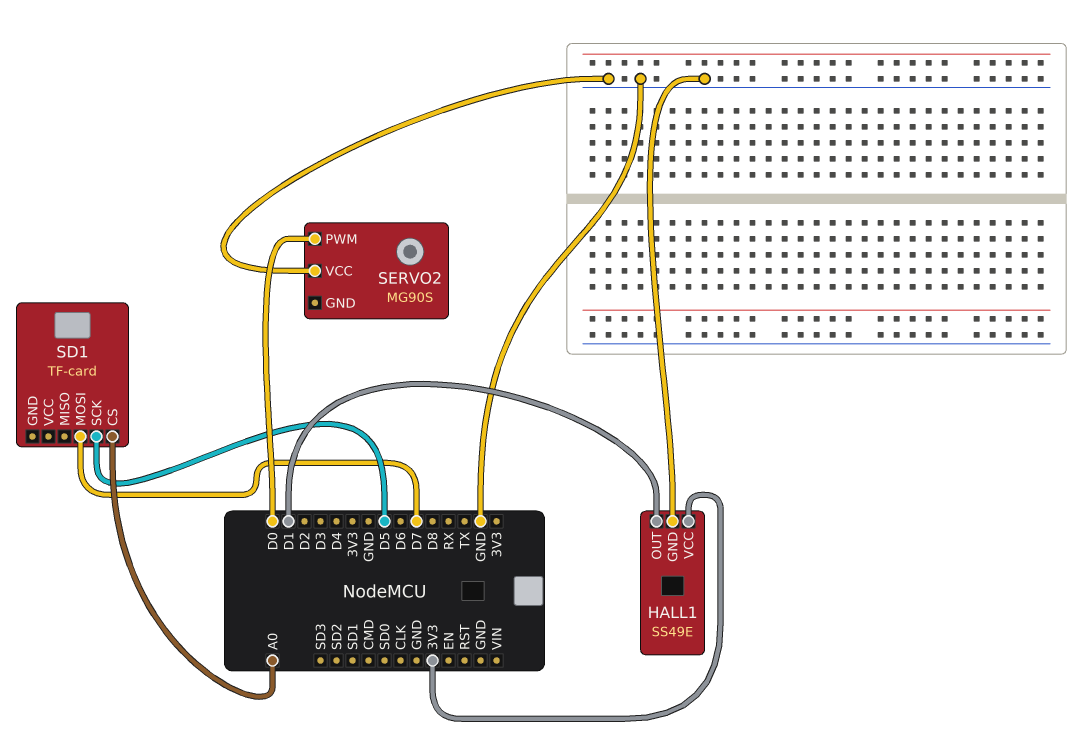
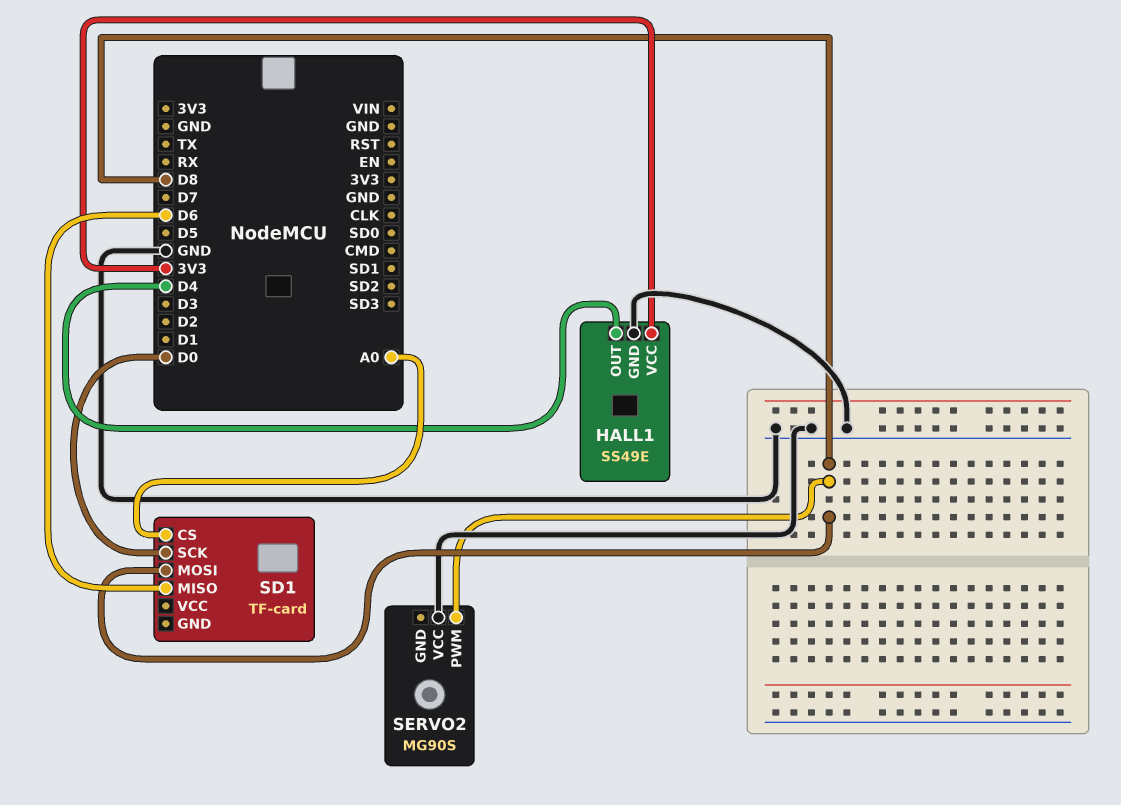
HALL1 pin OUT: D1 -> D4
SD1 pin MISO: none -> D6
SD1 pin MOSI: D7 -> D8
SD1 pin SCK: D5 -> D0
SERVO2 pin PWM: D0 -> D8

